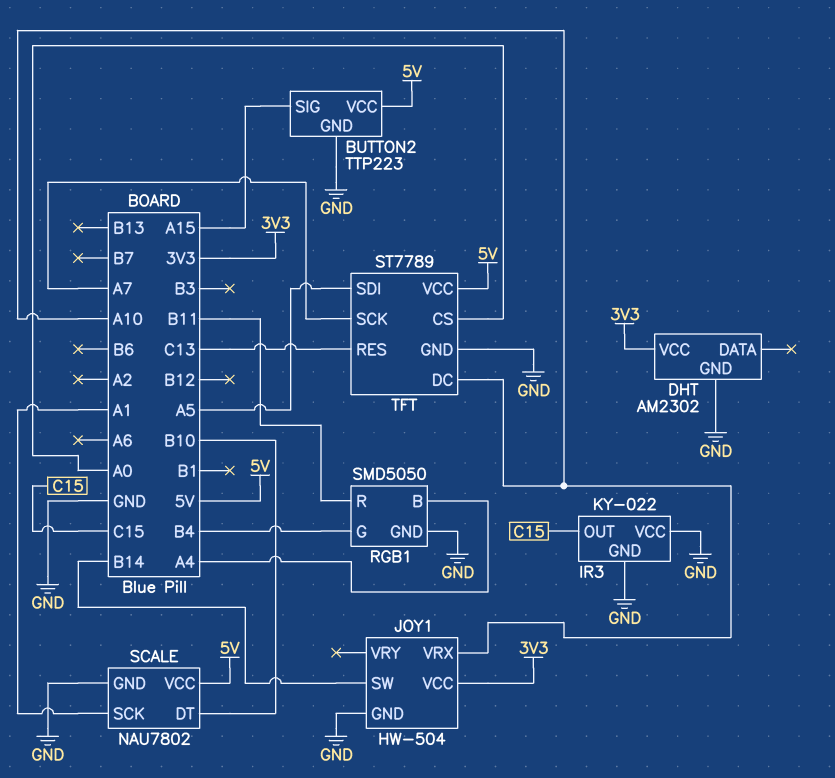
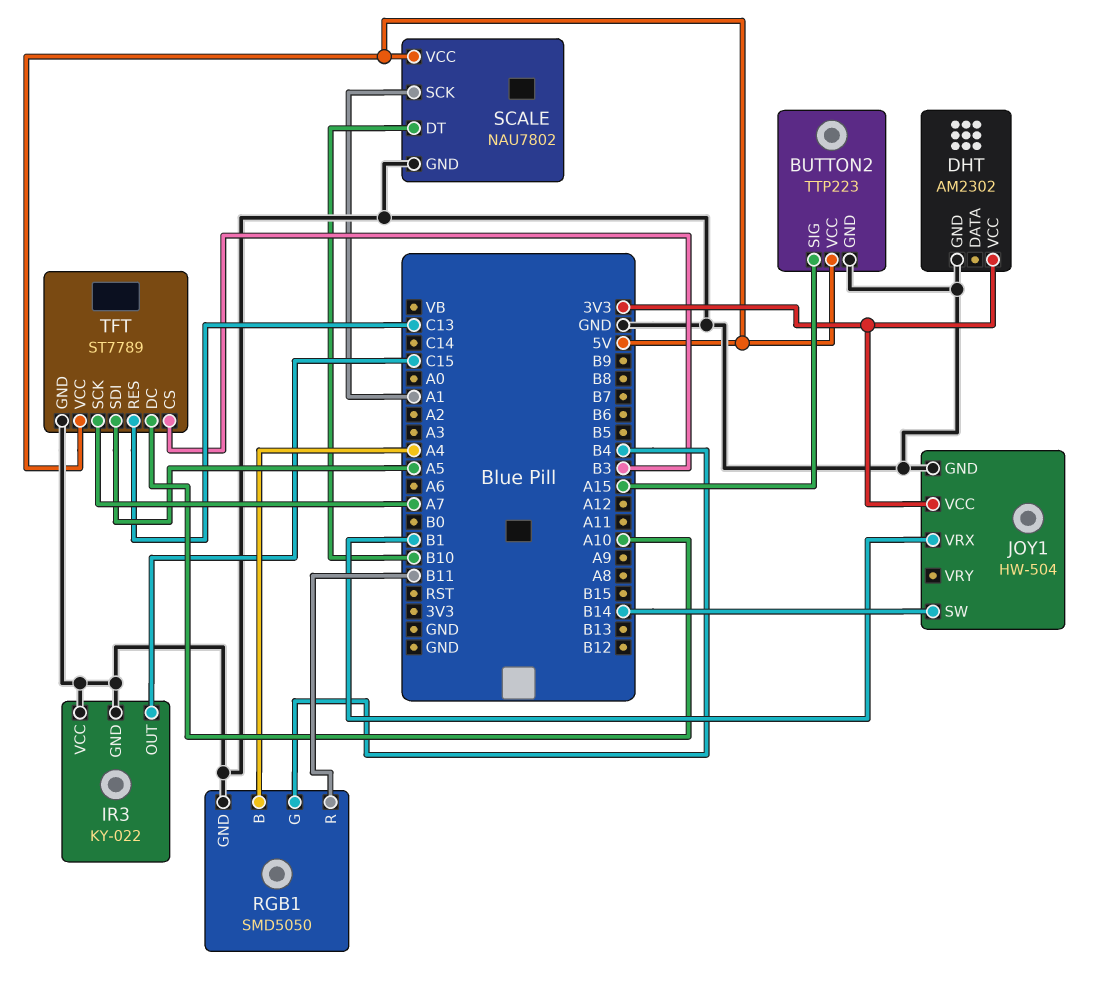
JOY1 pin VRX: A10 -> B1
TFT pin CS: A0 -> B3

